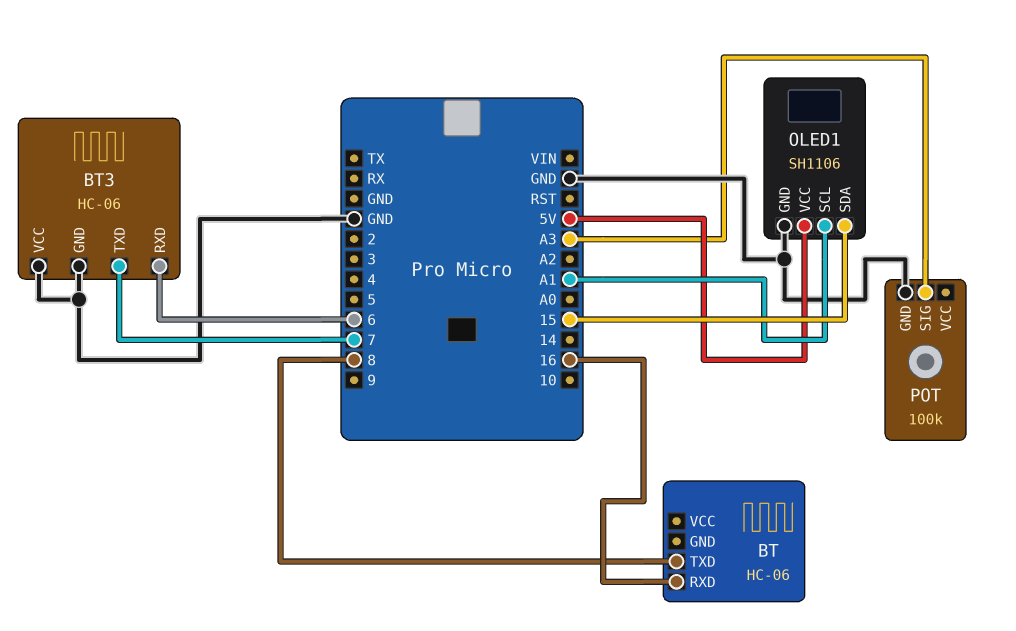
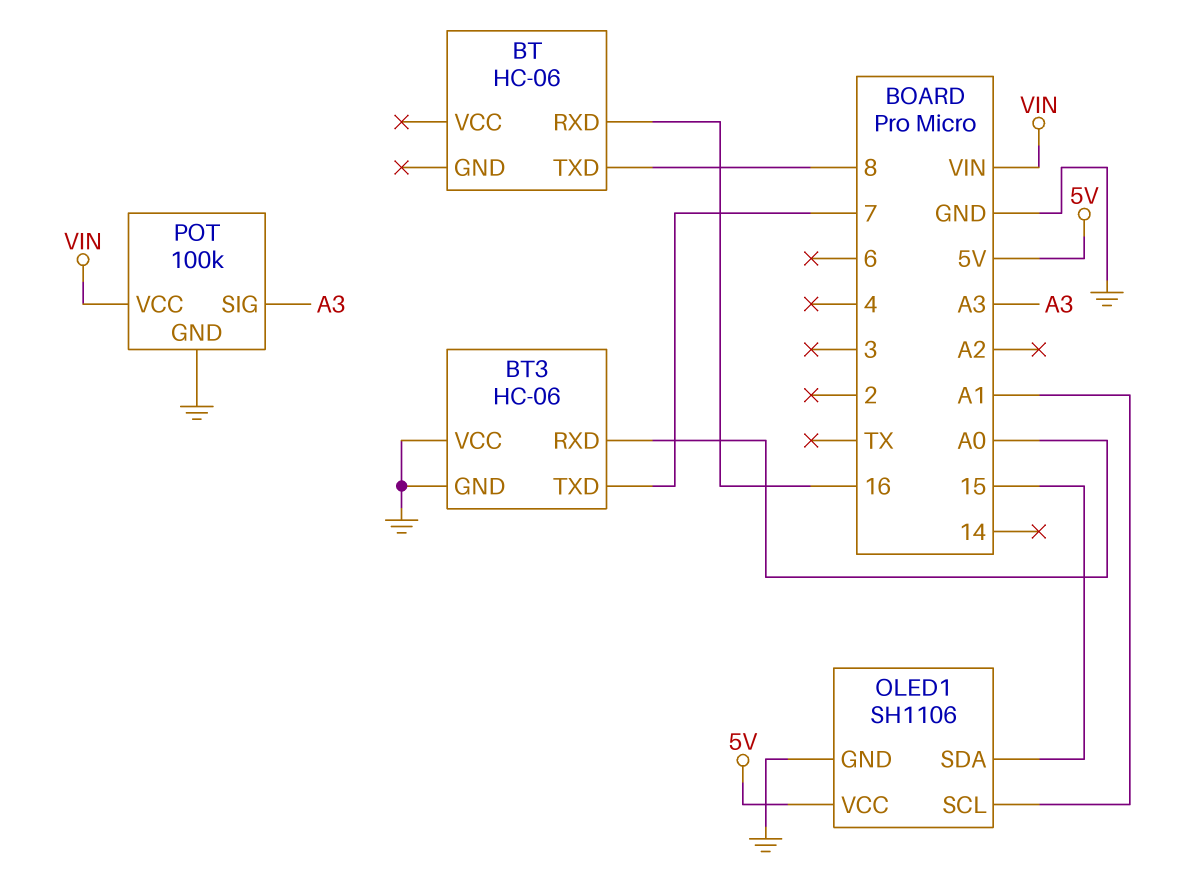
BT3 pin RXD: 6 -> A0
POT pin VCC: none -> VIN

